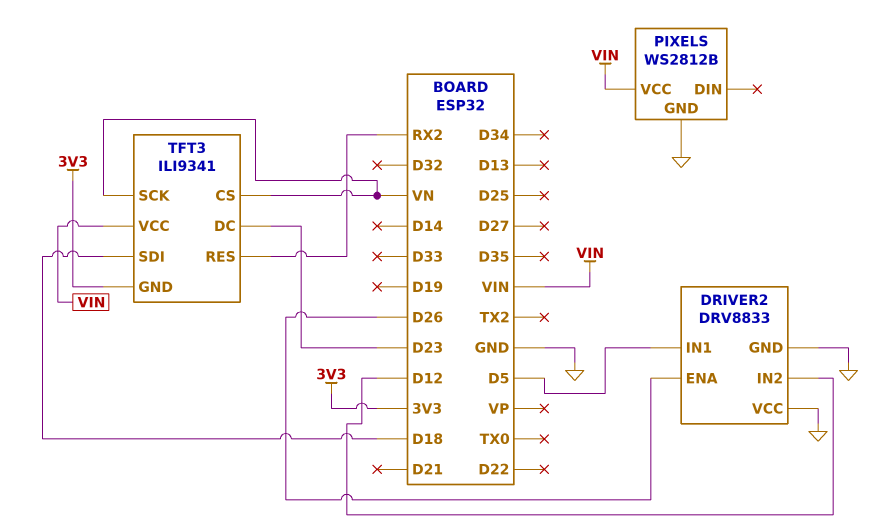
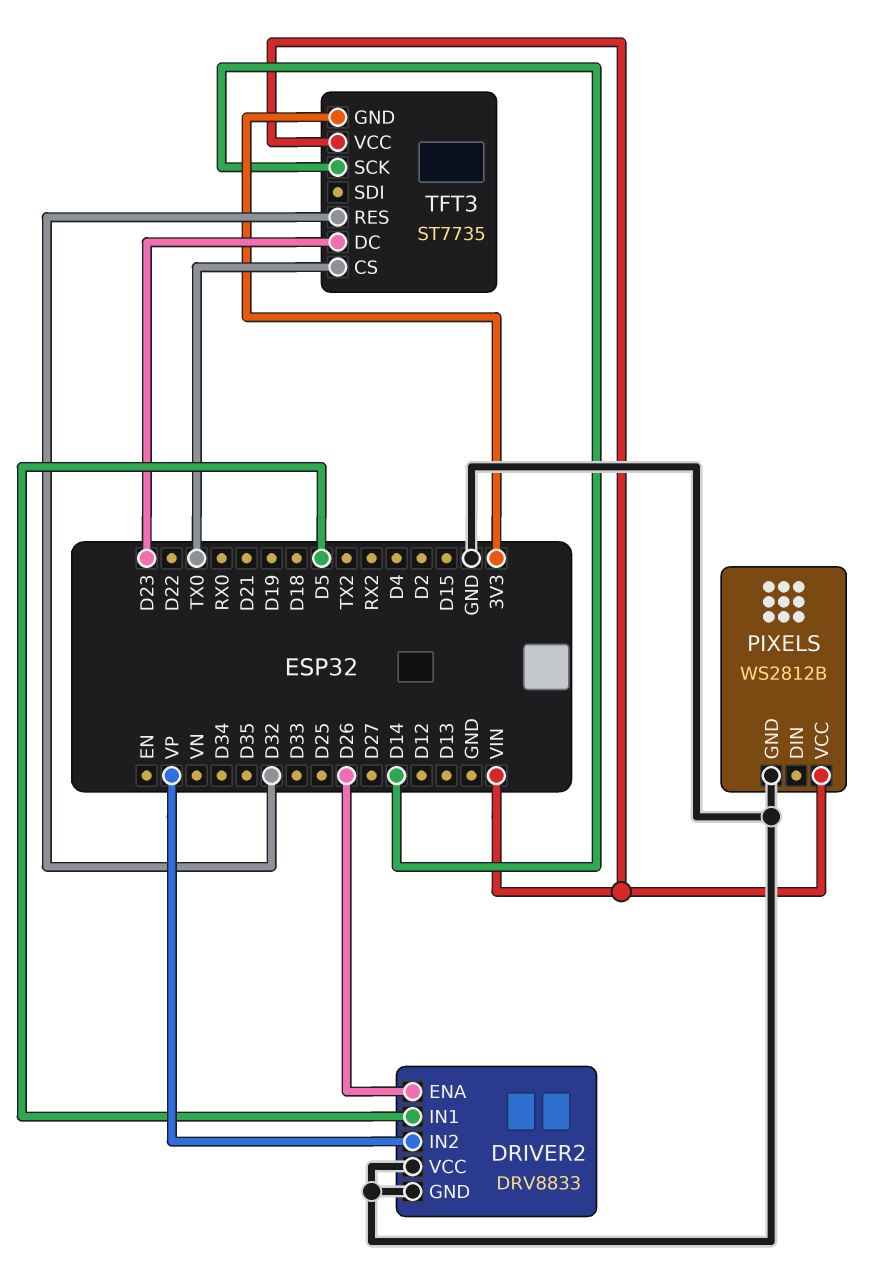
DRIVER2 pin IN2: D12 -> VP
TFT3: ILI9341 -> ST7735
TFT3 pin CS: VN -> TX0
TFT3 pin RES: RX2 -> D32
TFT3 pin SCK: VN -> D14
TFT3 pin SDI: D18 -> none

